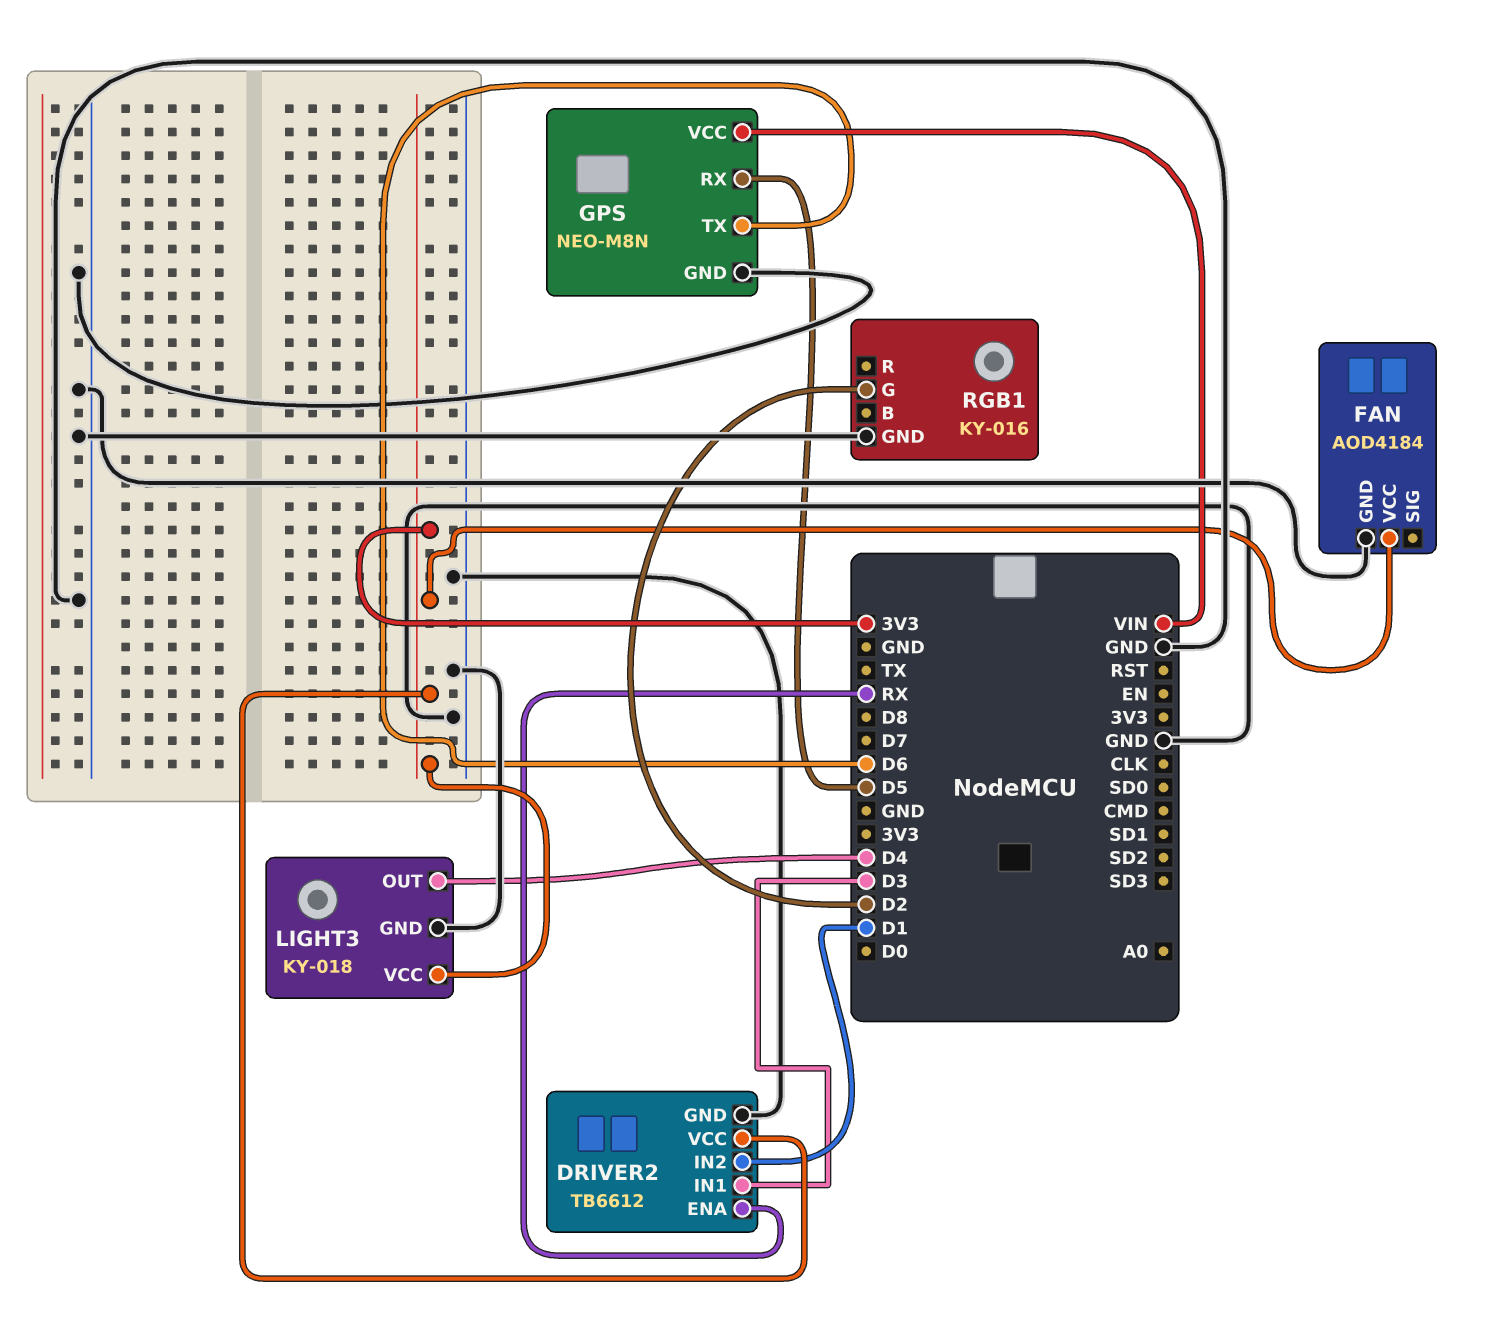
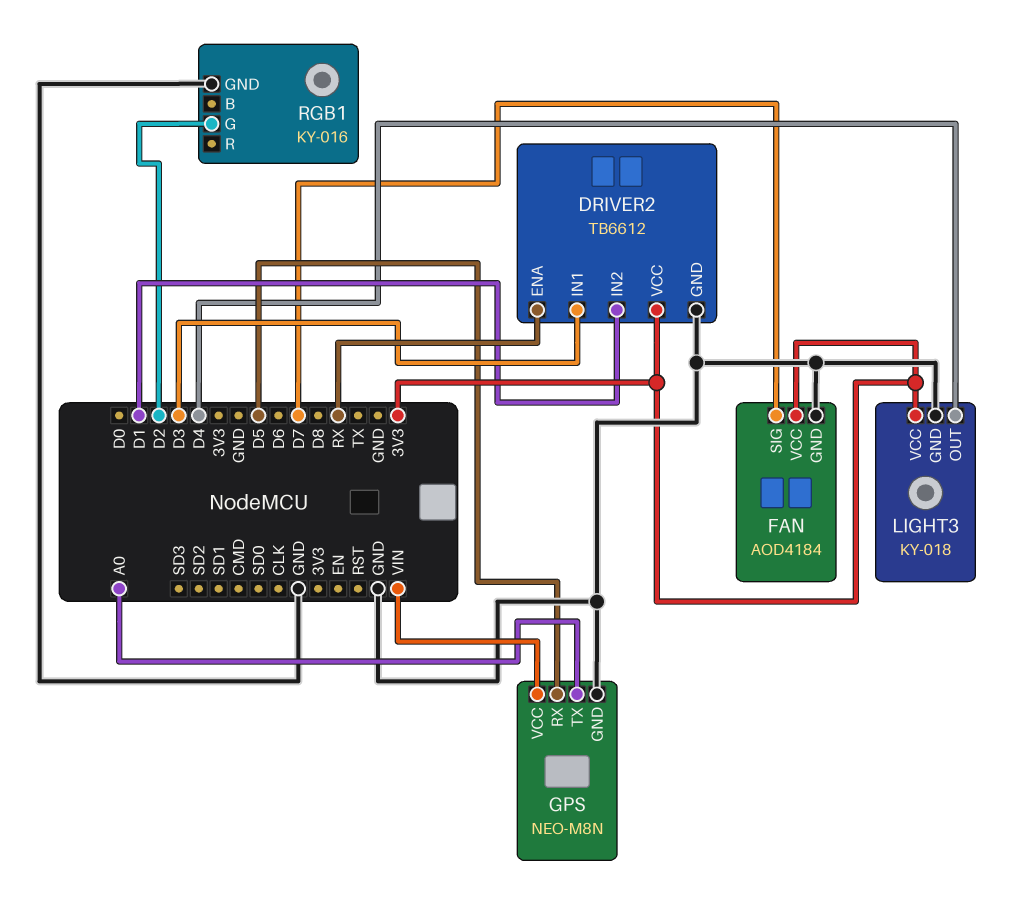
FAN pin SIG: none -> D7
GPS pin TX: D6 -> A0

